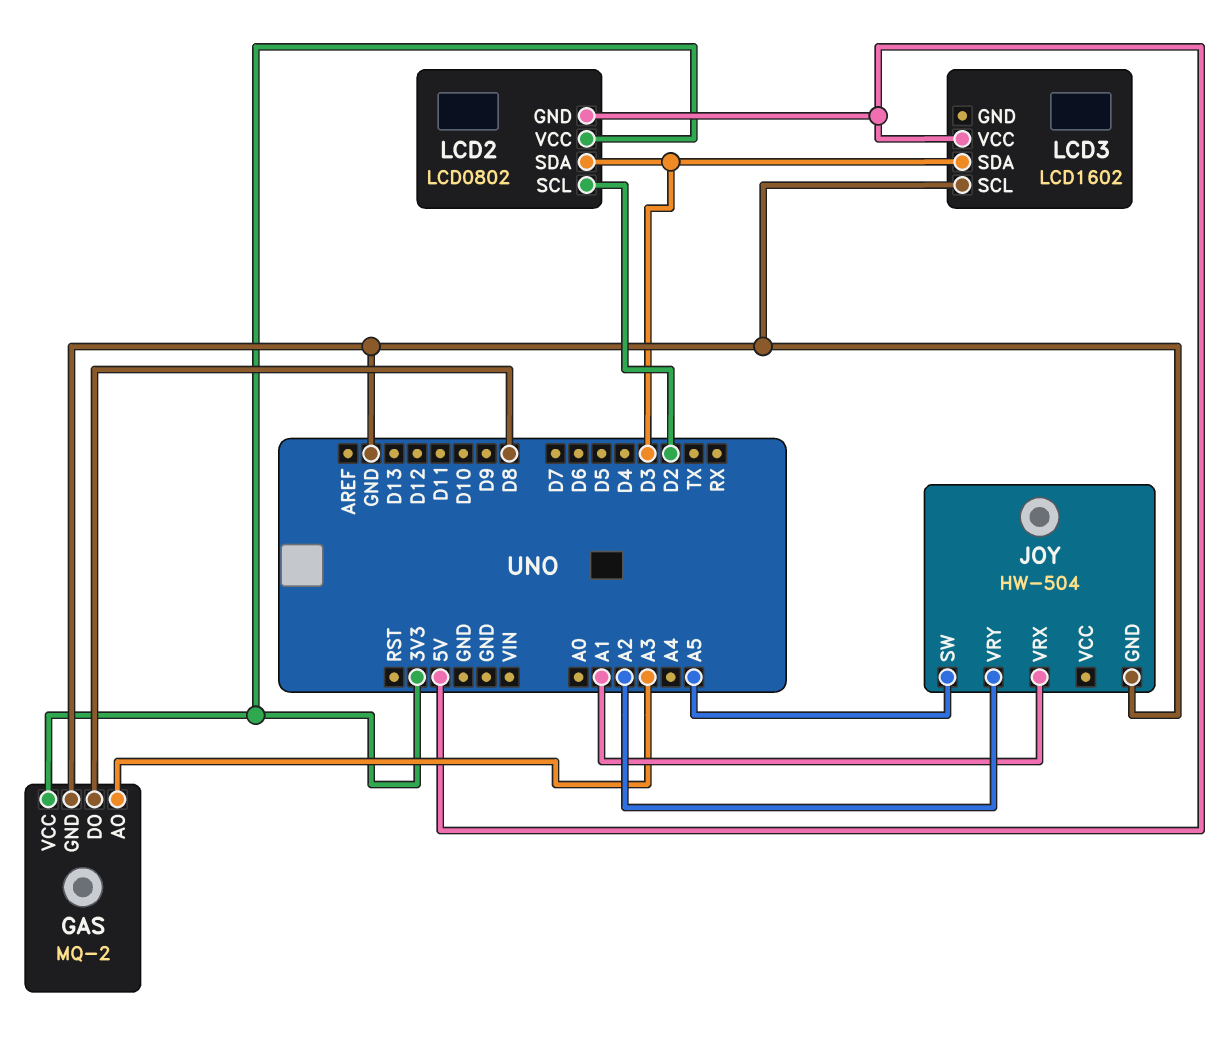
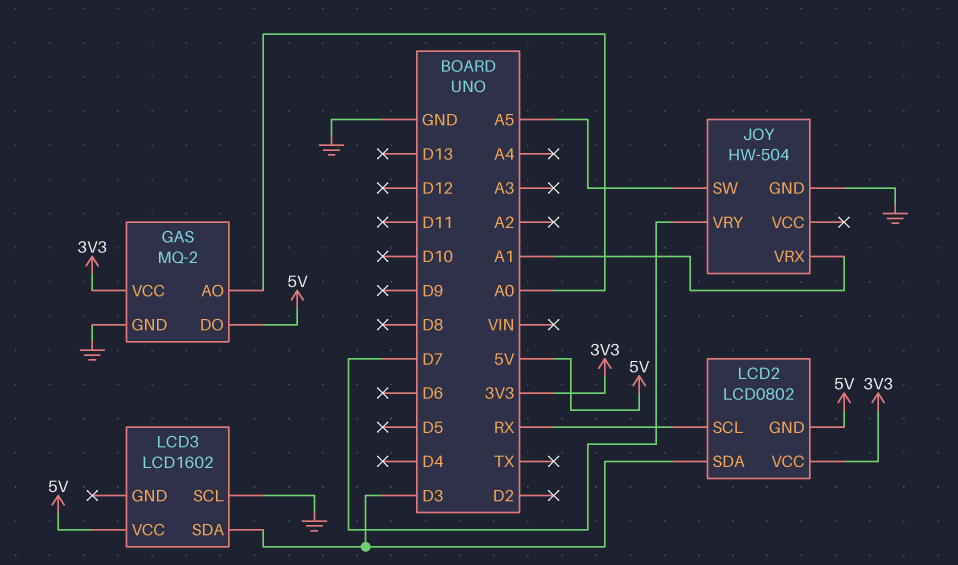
GAS pin AO: A3 -> A0
GAS pin DO: D8 -> 5V
JOY pin VRY: A2 -> D7
LCD2 pin SCL: D2 -> RX

